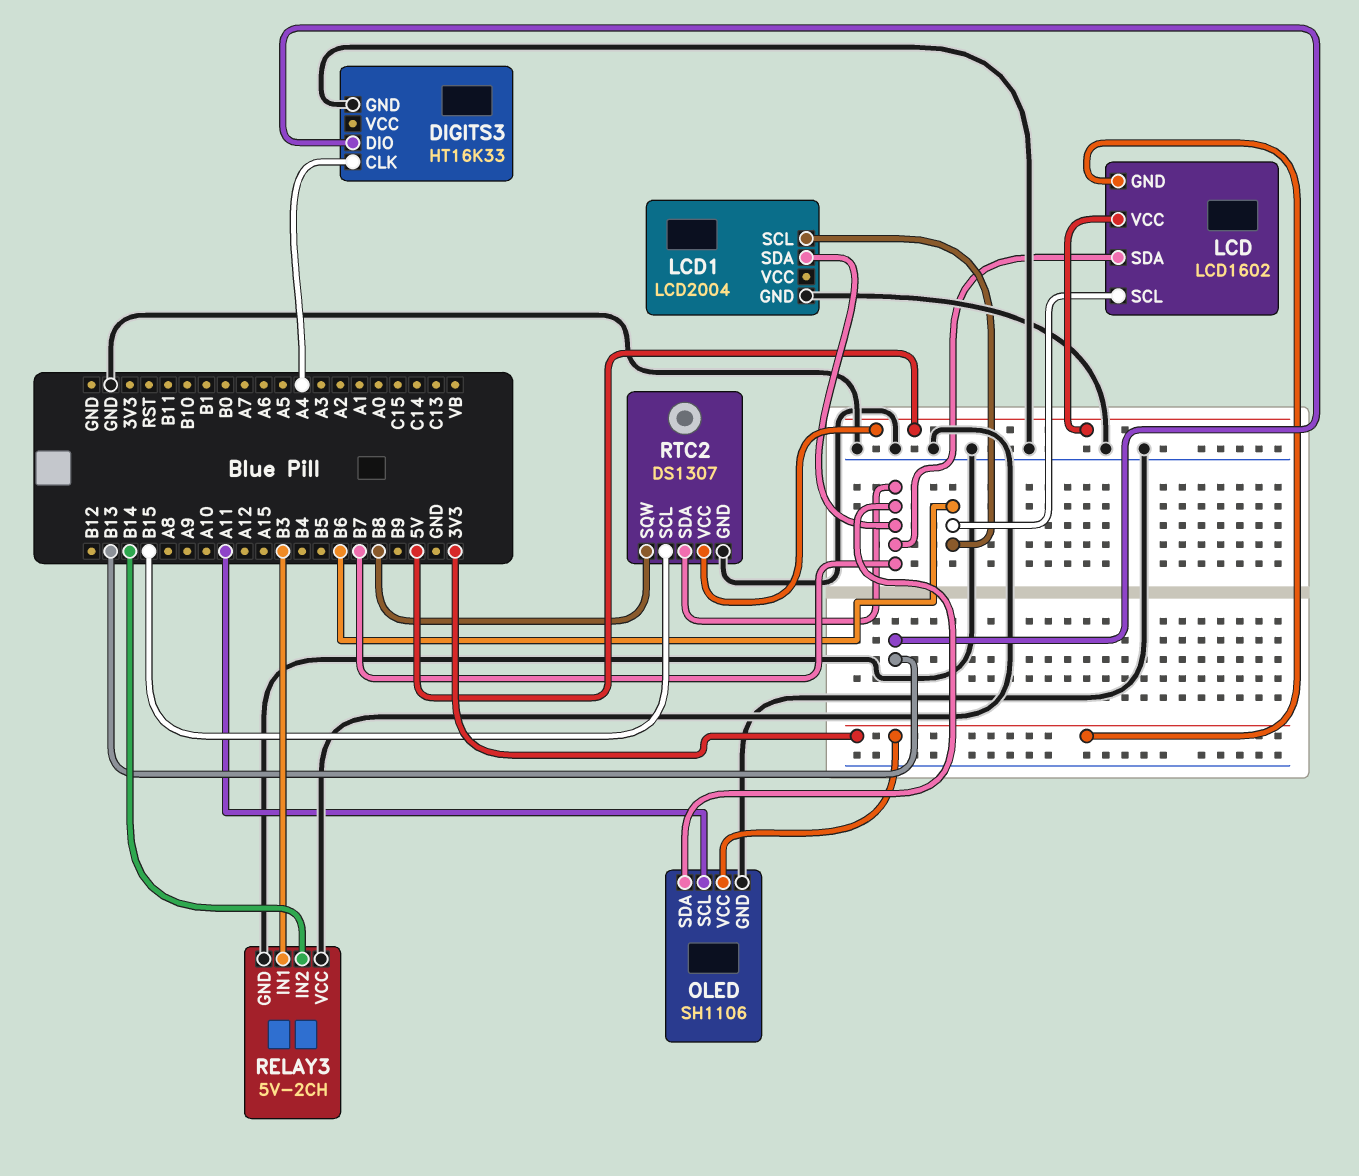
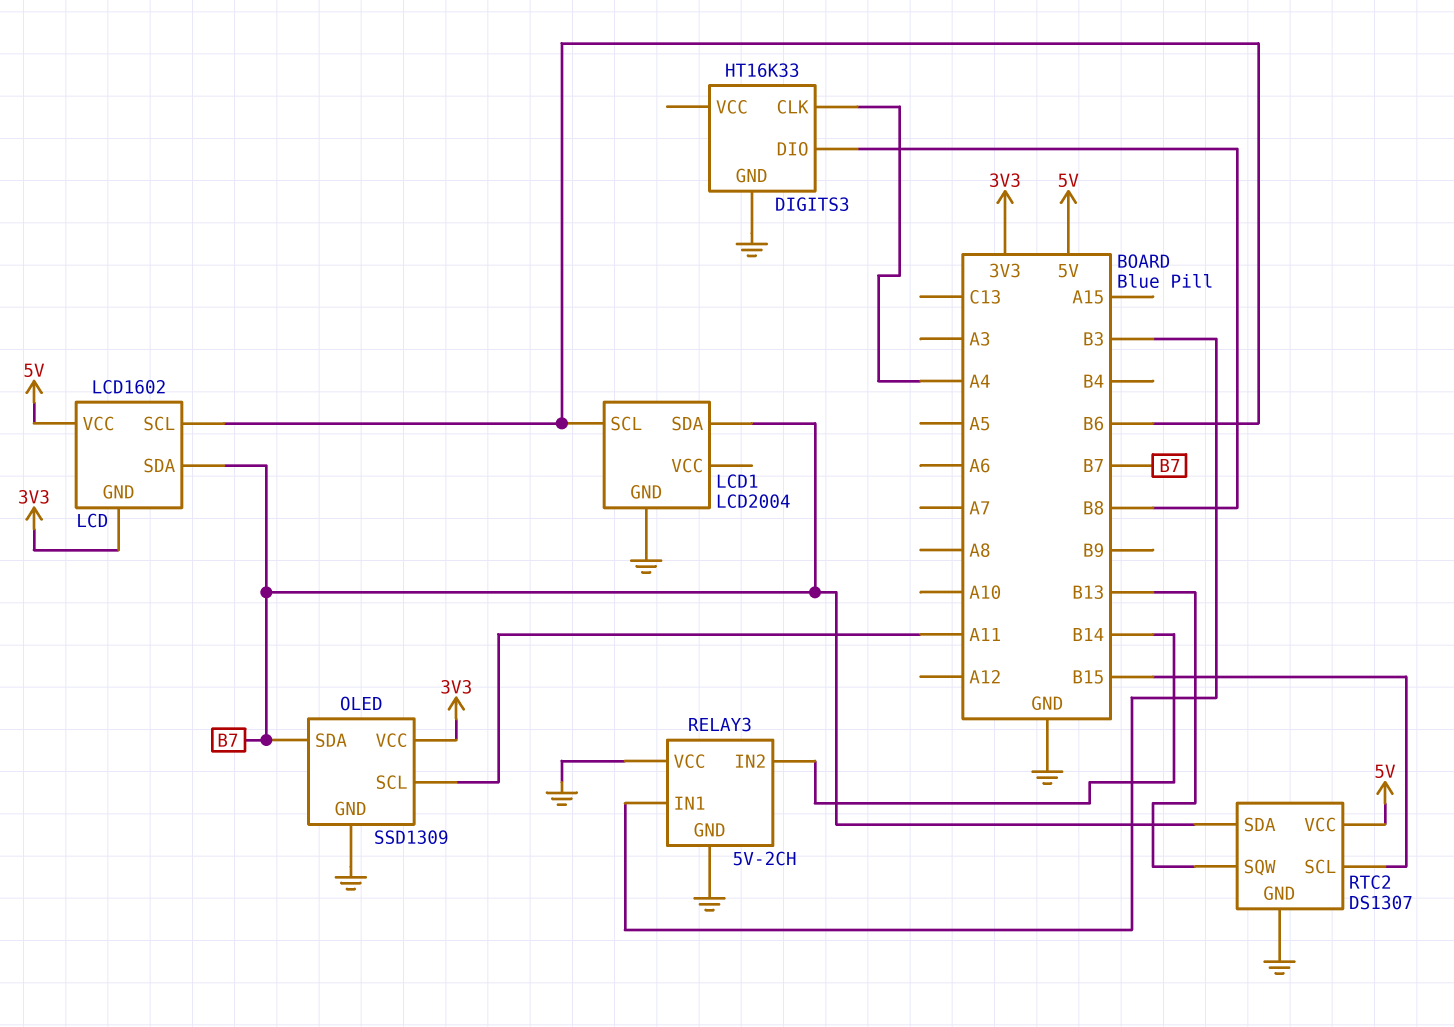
DIGITS3 pin DIO: B13 -> B8
OLED: SH1106 -> SSD1309
RTC2 pin SQW: B8 -> B13

